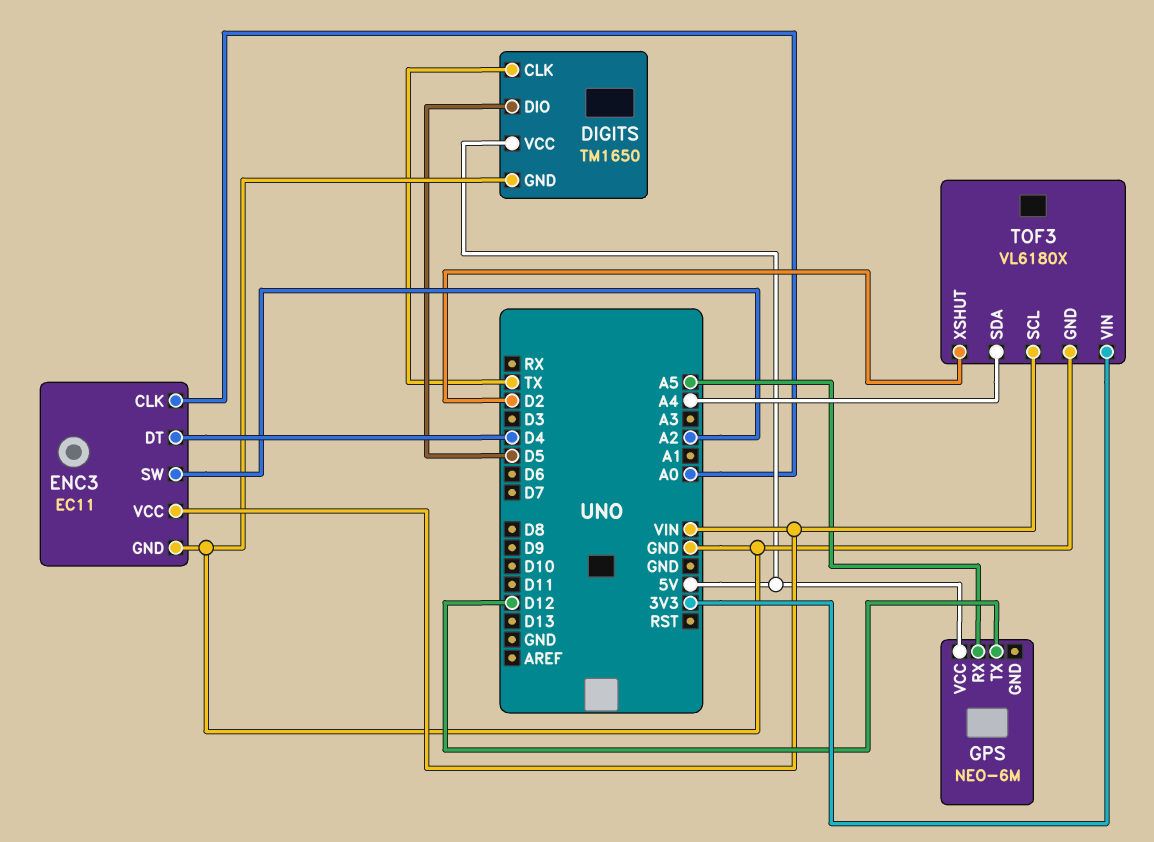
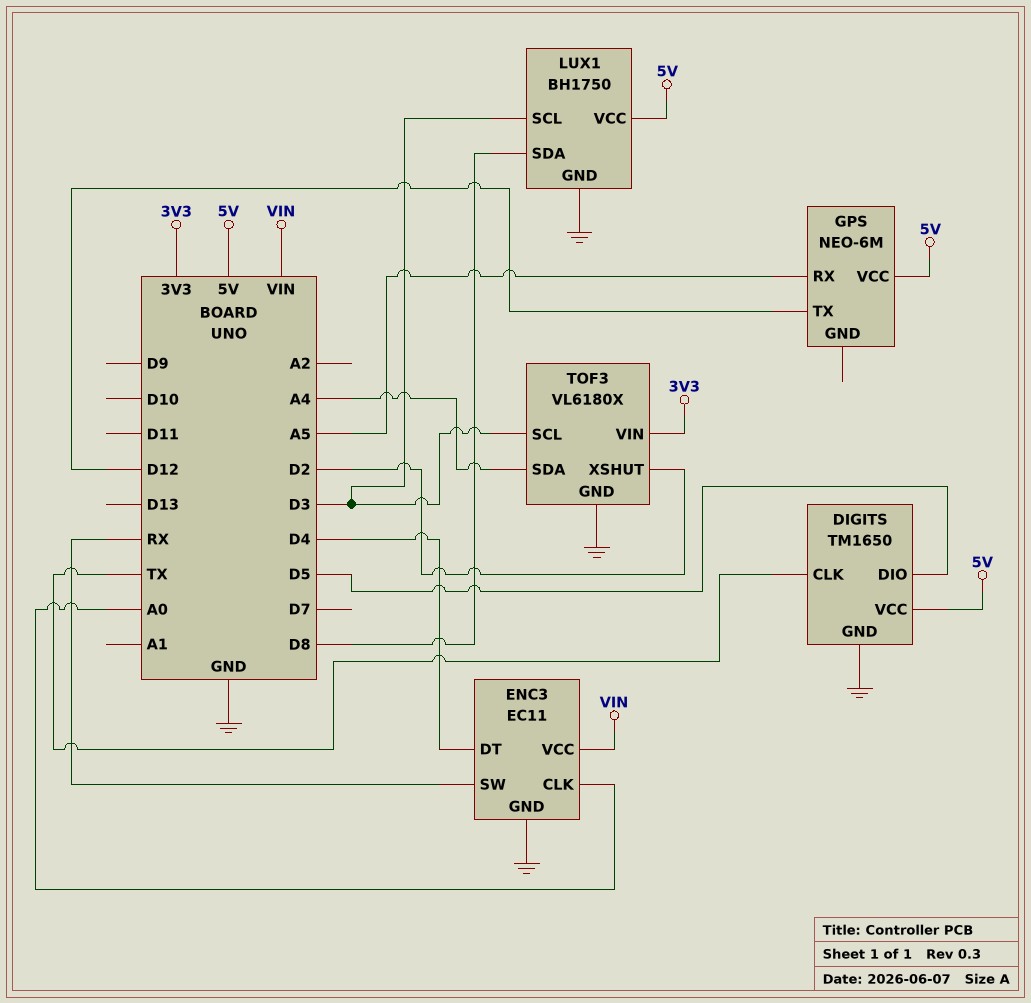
ENC3 pin SW: A2 -> RX
LUX1: none -> BH1750
LUX1 pin GND: none -> GND
LUX1 pin SCL: none -> D3
LUX1 pin SDA: none -> D8
LUX1 pin VCC: none -> 5V
TOF3 pin SCL: VIN -> D3

